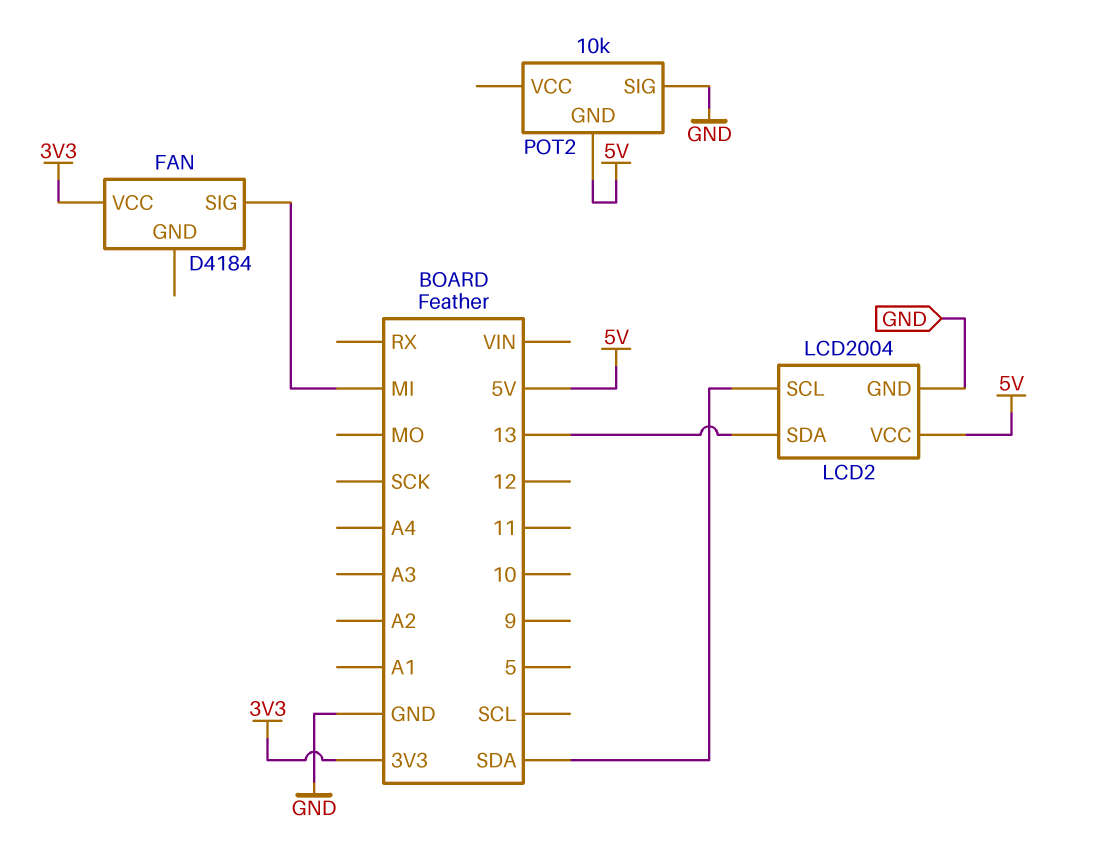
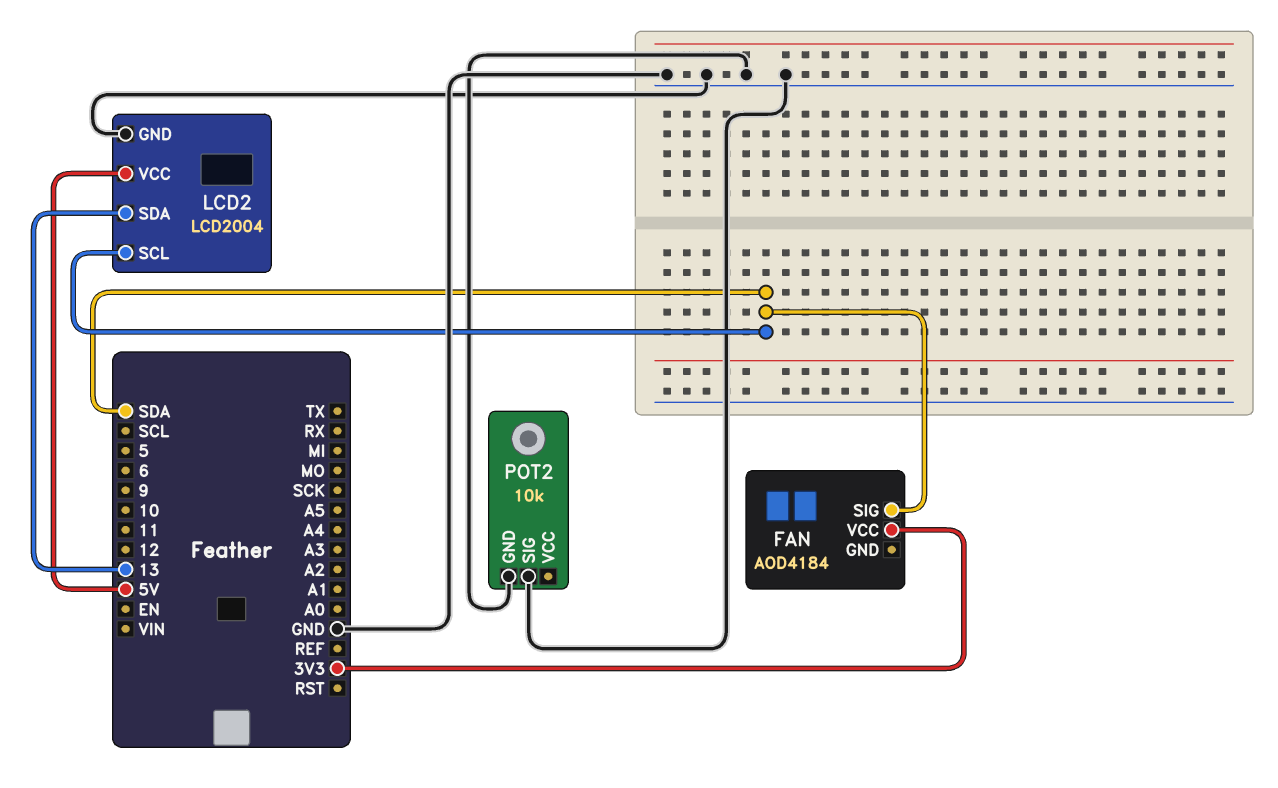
FAN: D4184 -> AOD4184
FAN pin SIG: MI -> SDA
POT2 pin GND: 5V -> GND

